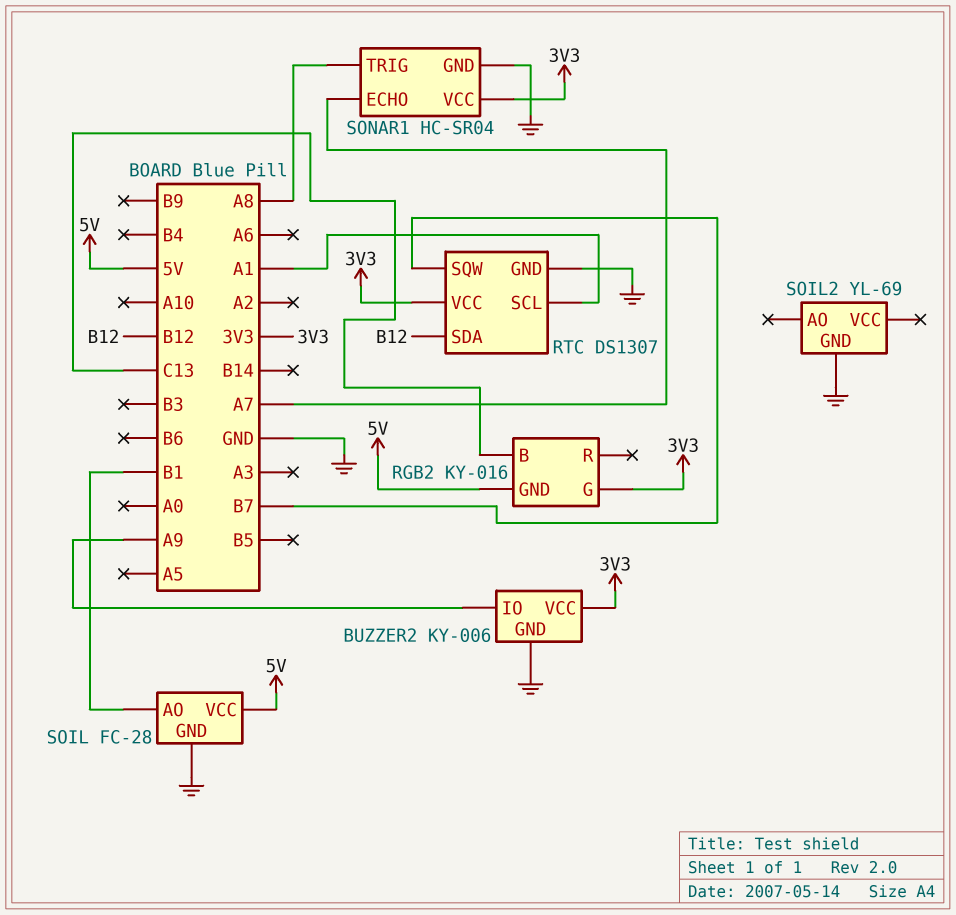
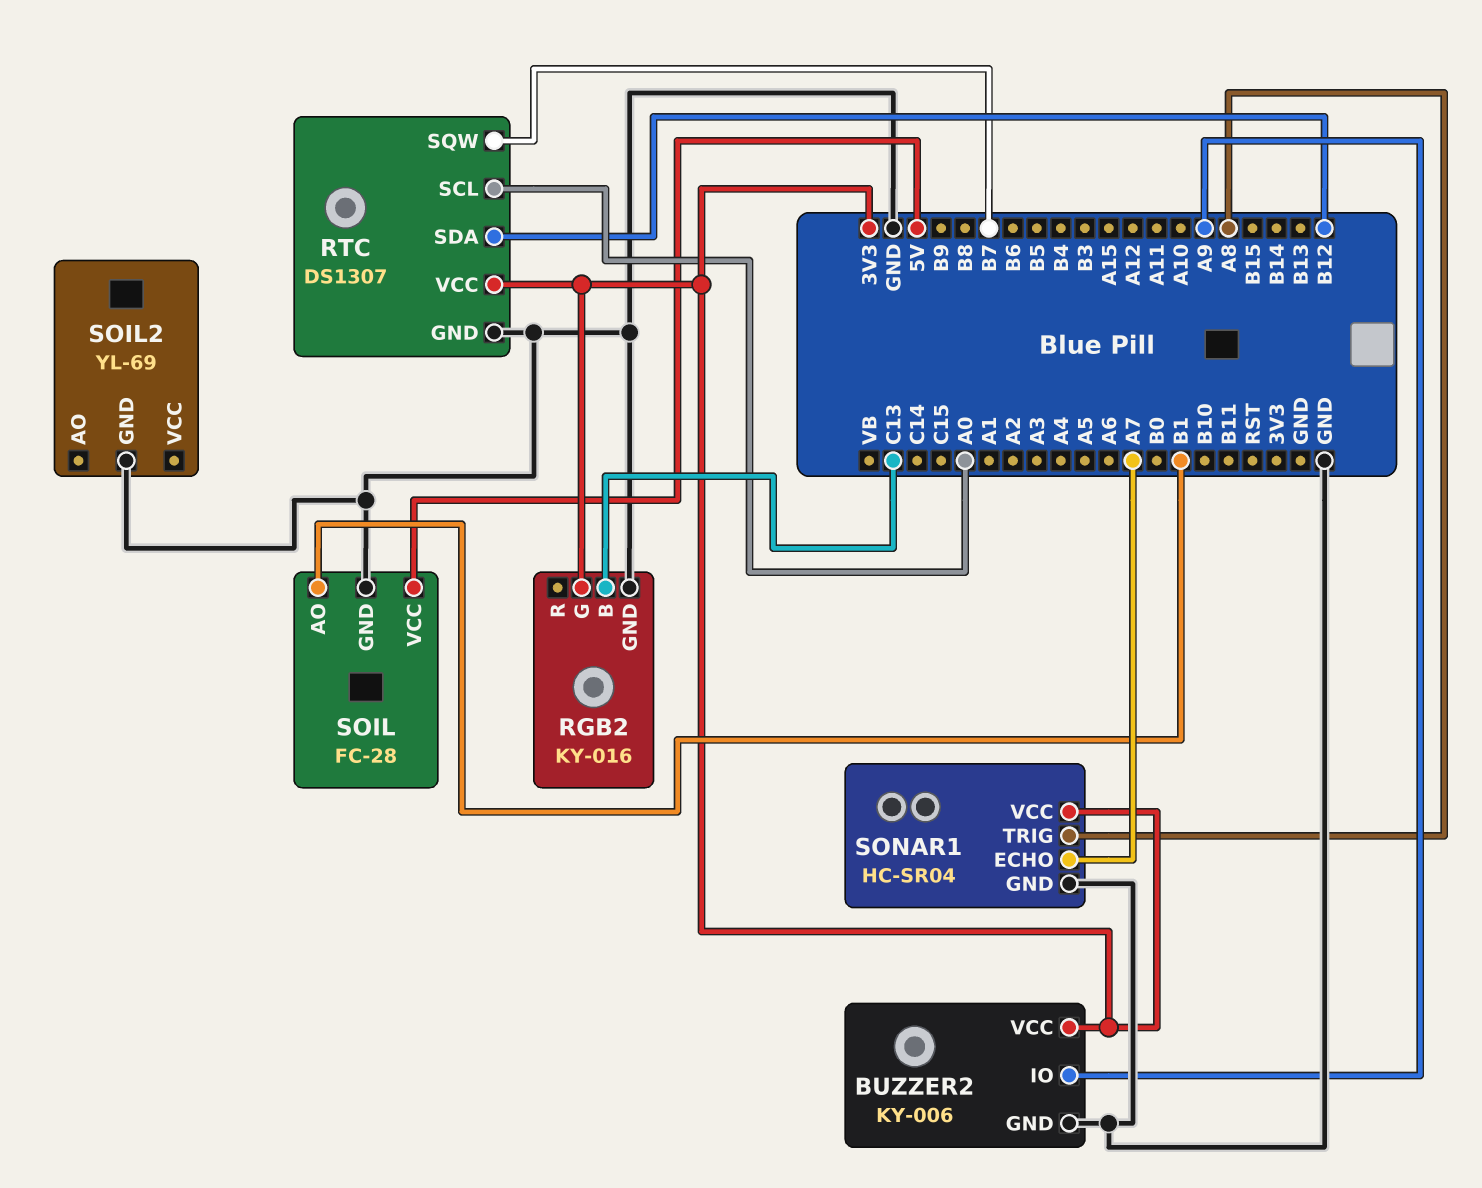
RGB2 pin GND: 5V -> GND
RTC pin SCL: A1 -> A0

